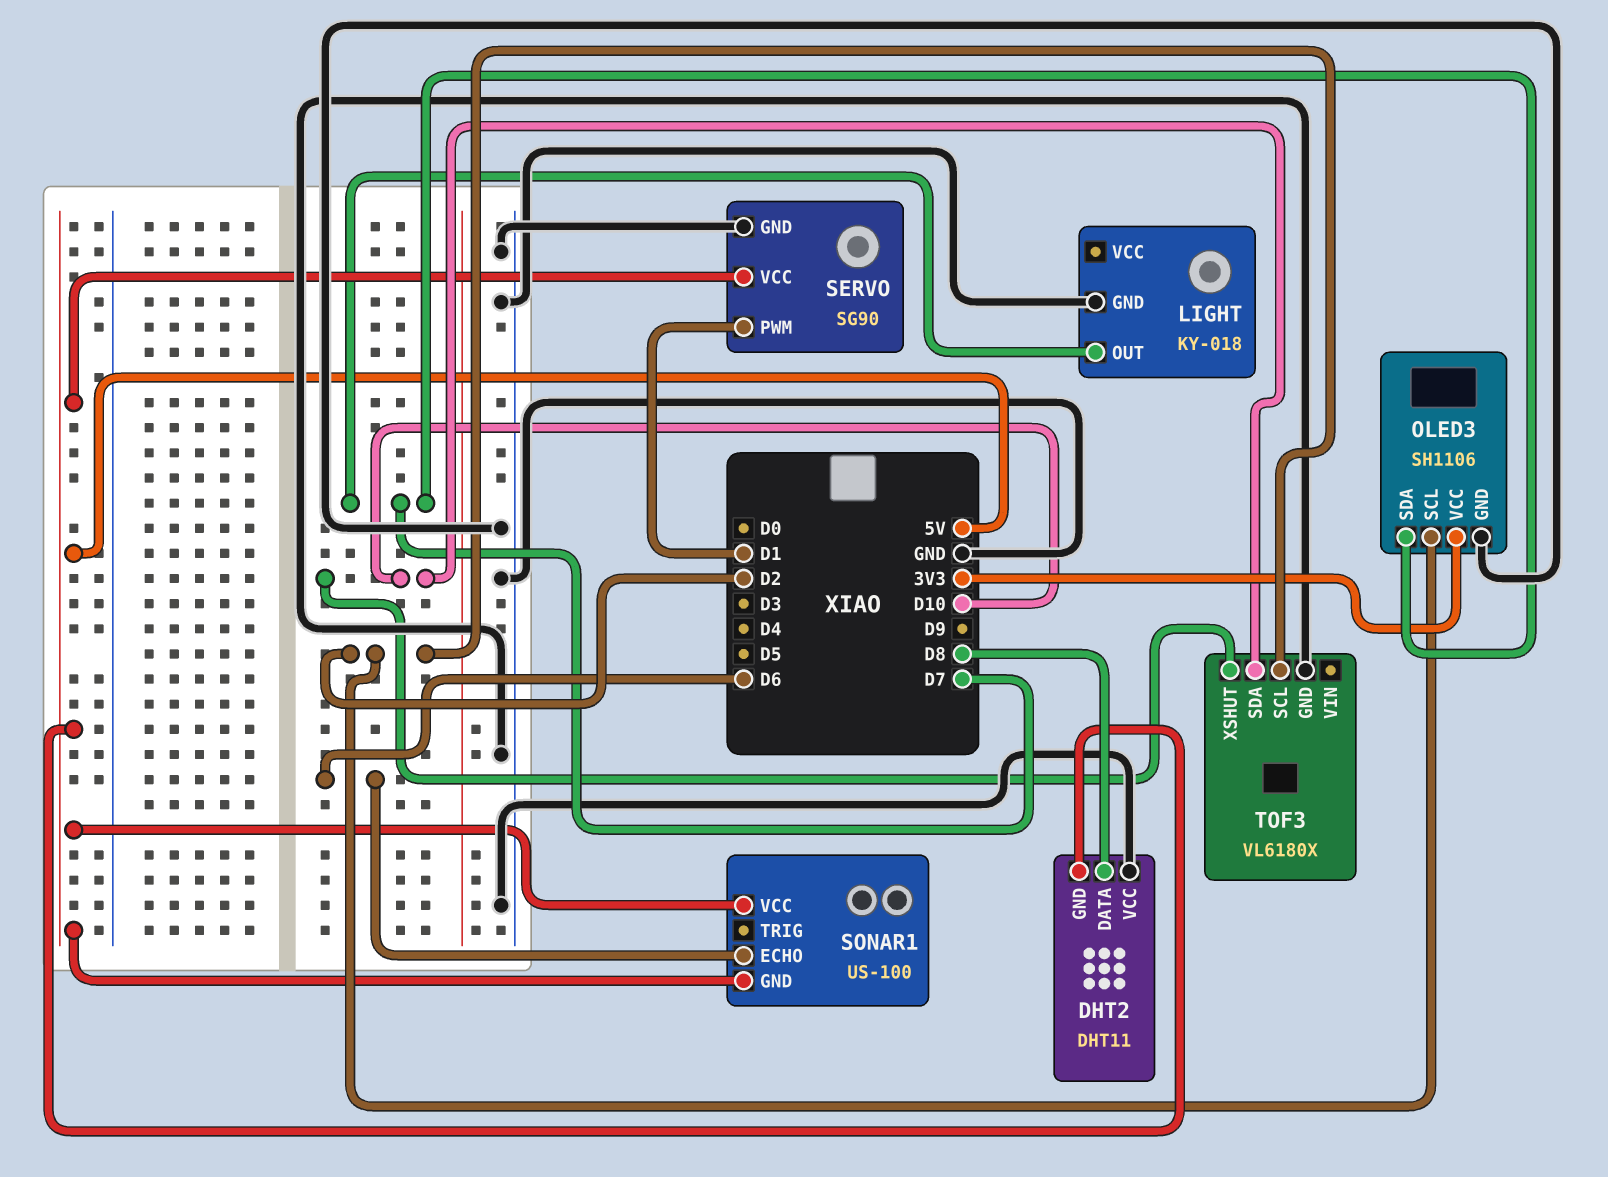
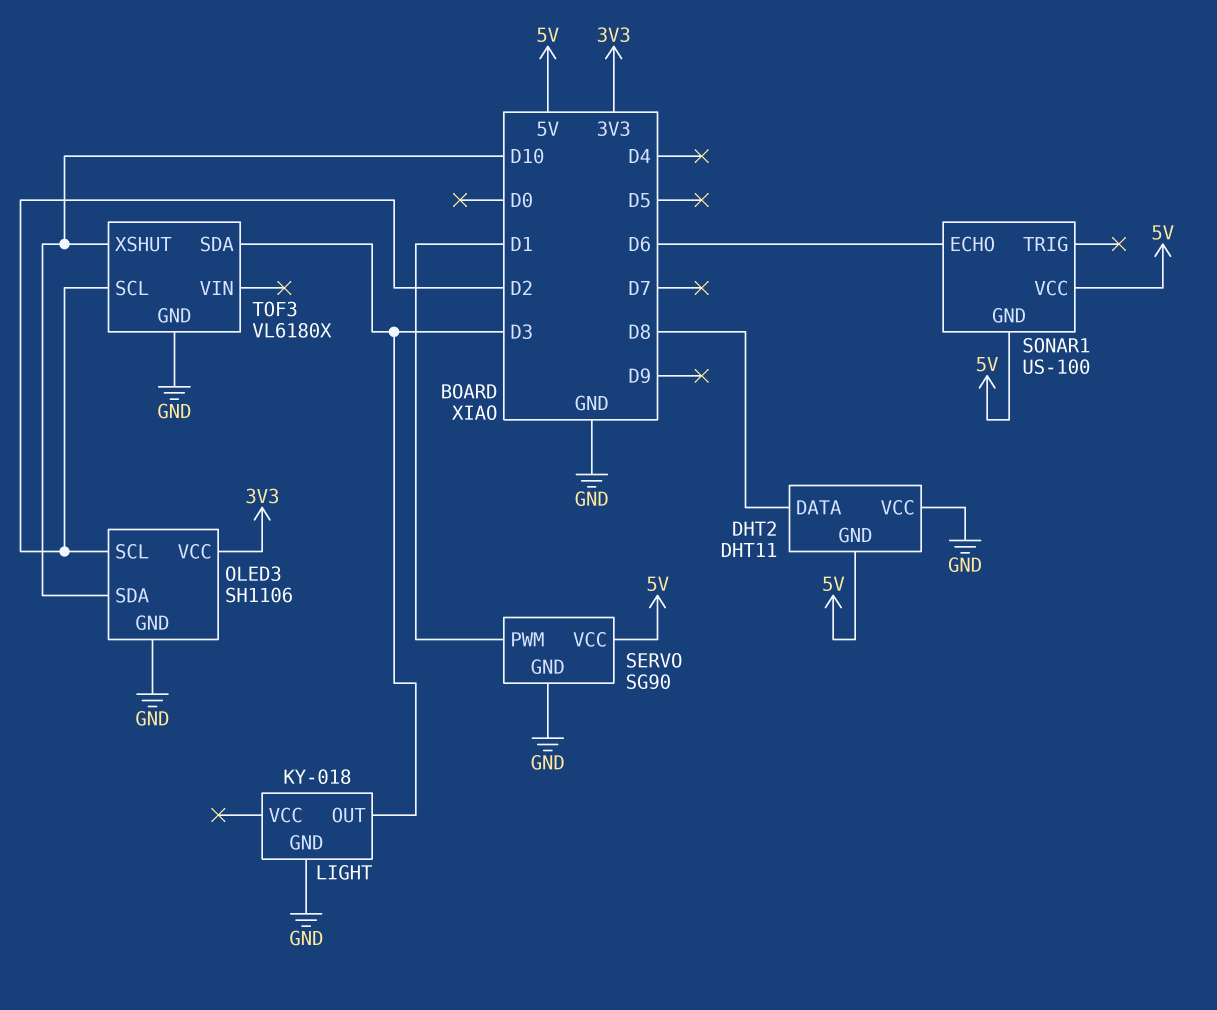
LIGHT pin OUT: D7 -> D3
OLED3 pin SDA: D7 -> D10
TOF3 pin SDA: D10 -> D3

